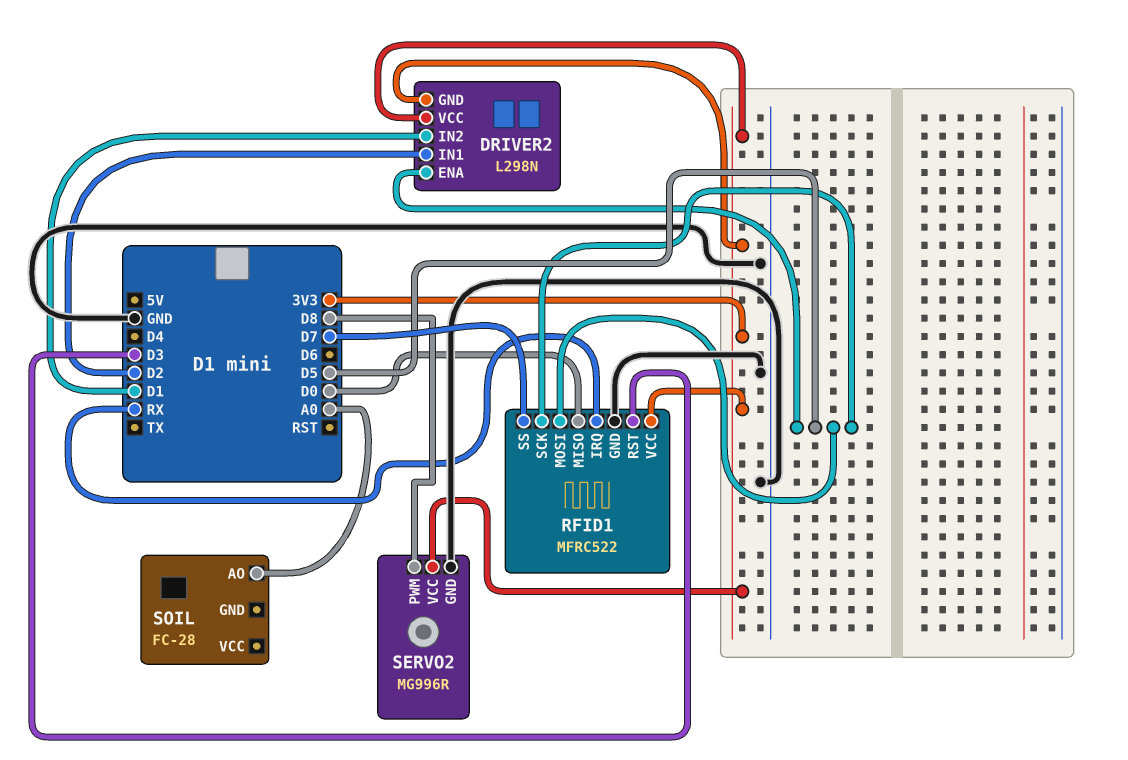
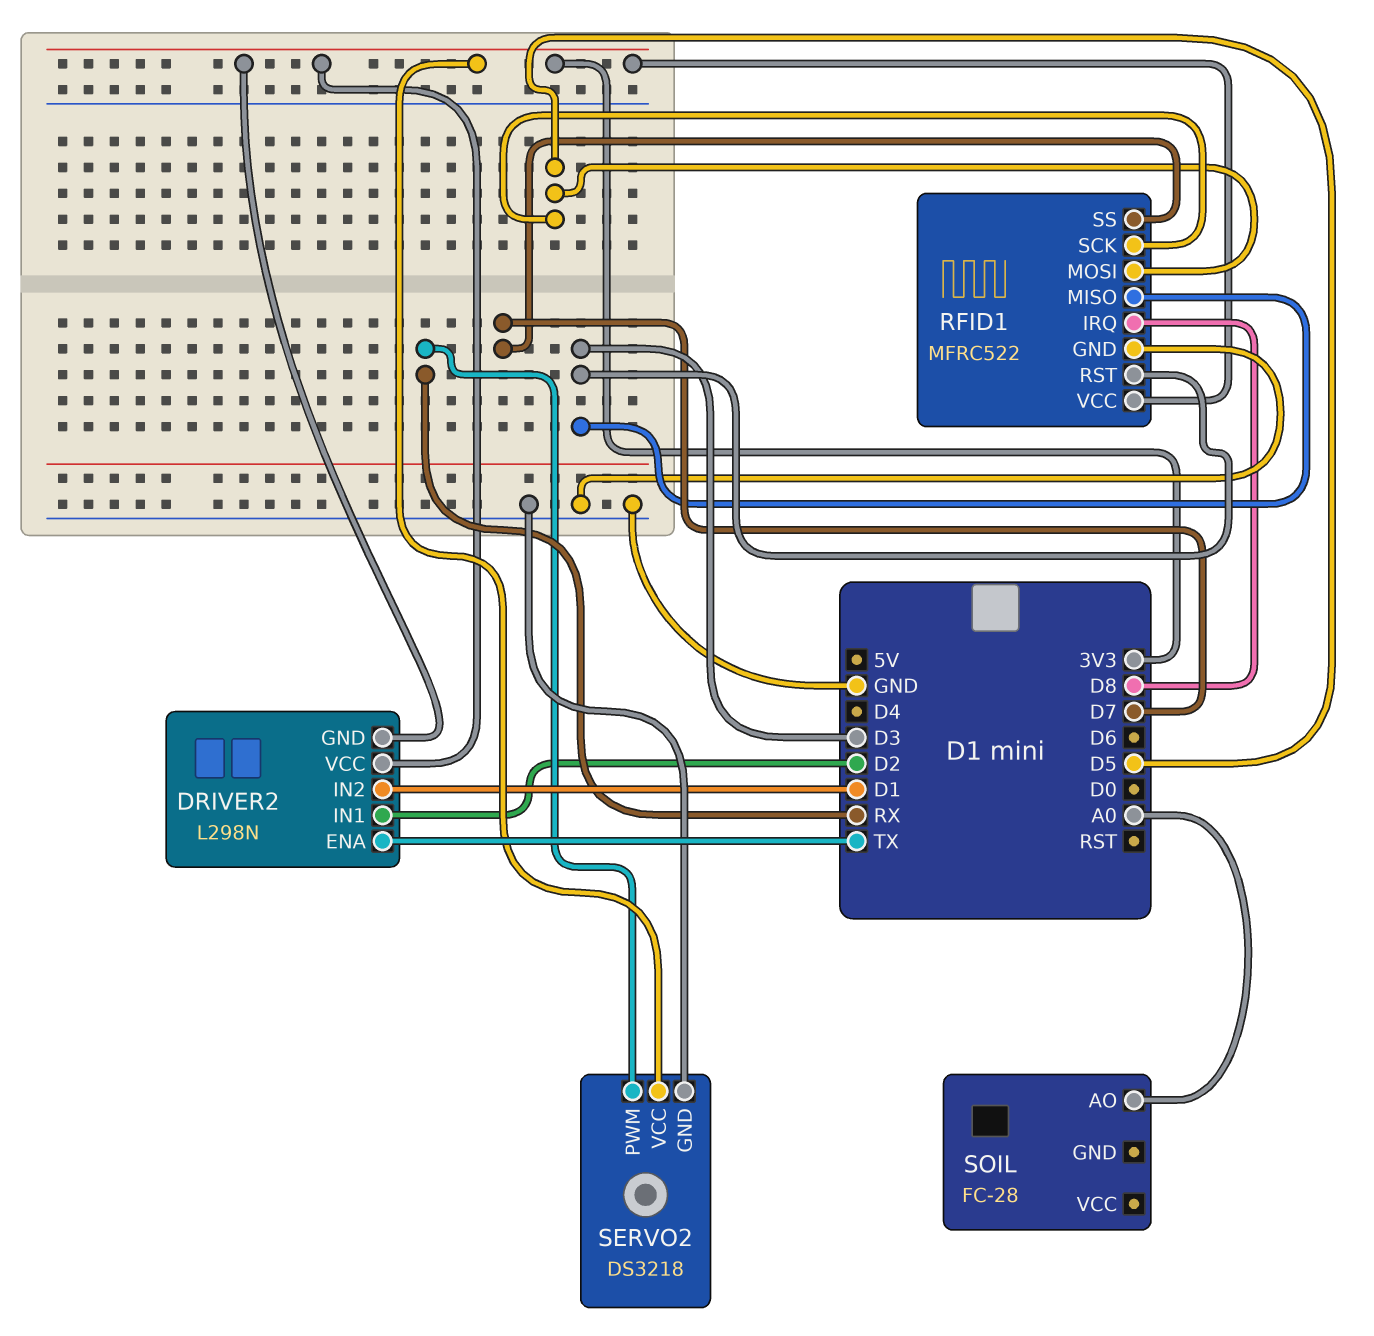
DRIVER2 pin ENA: D5 -> TX
RFID1 pin IRQ: RX -> D8
RFID1 pin MISO: D0 -> D3
SERVO2: MG996R -> DS3218
SERVO2 pin PWM: D8 -> RX

